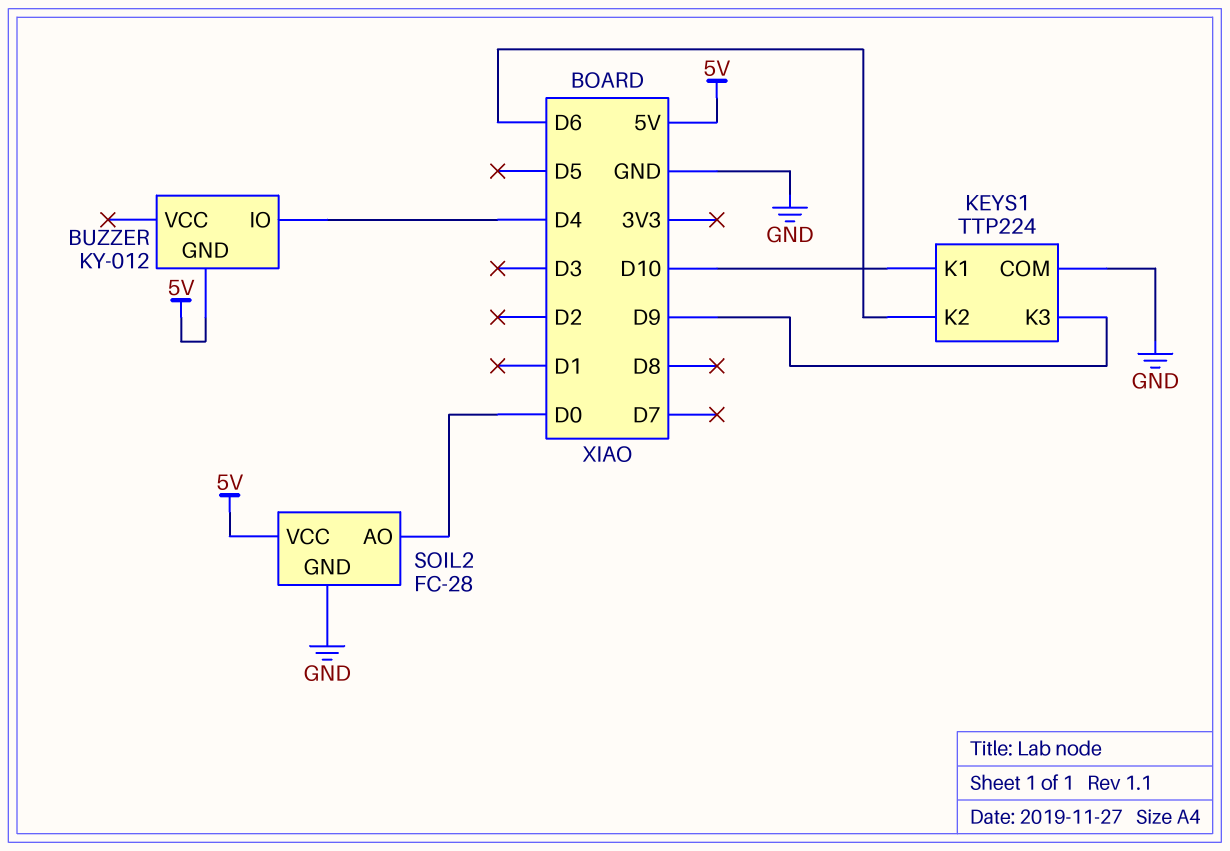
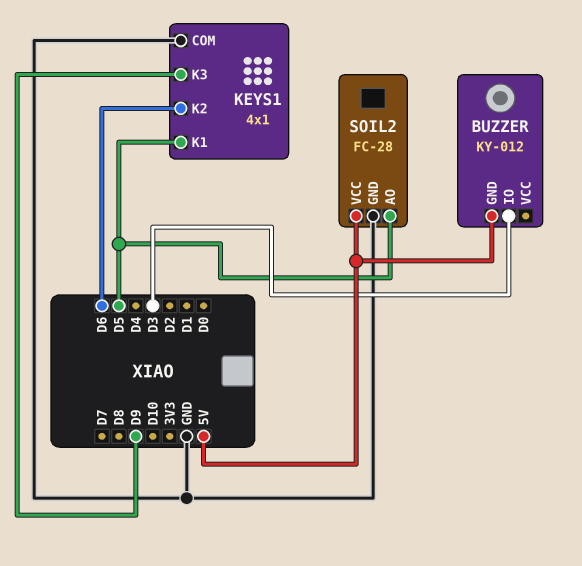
BUZZER pin IO: D4 -> D3
KEYS1: TTP224 -> 4x1
KEYS1 pin K1: D10 -> D5
SOIL2 pin AO: D0 -> D5

